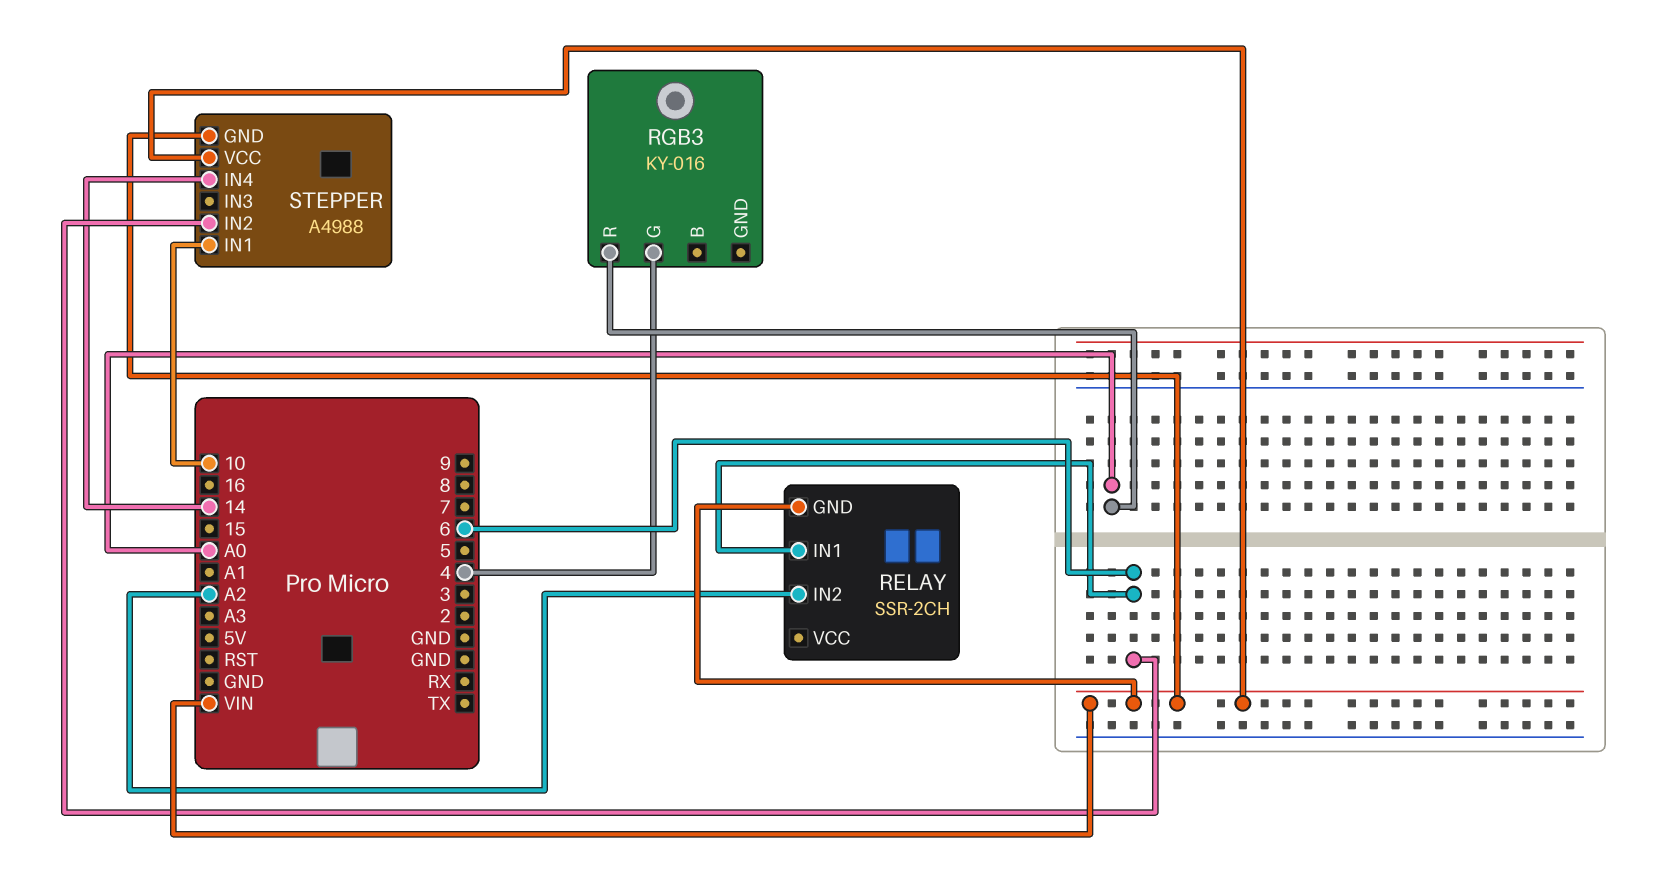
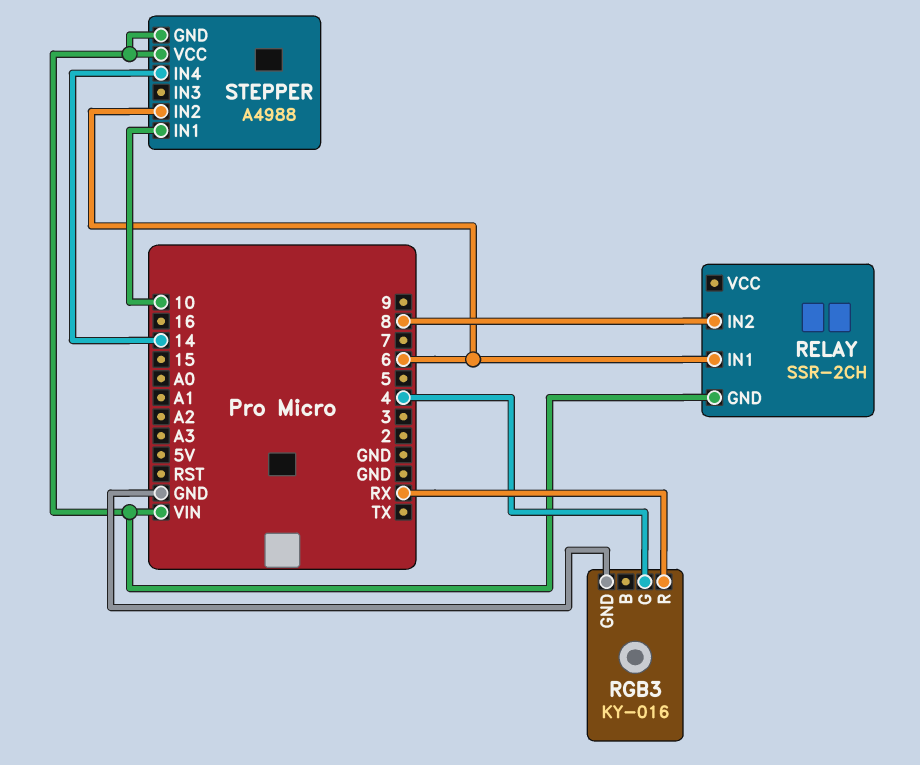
RELAY pin IN2: A2 -> 8
RGB3 pin GND: none -> GND
RGB3 pin R: A0 -> RX

